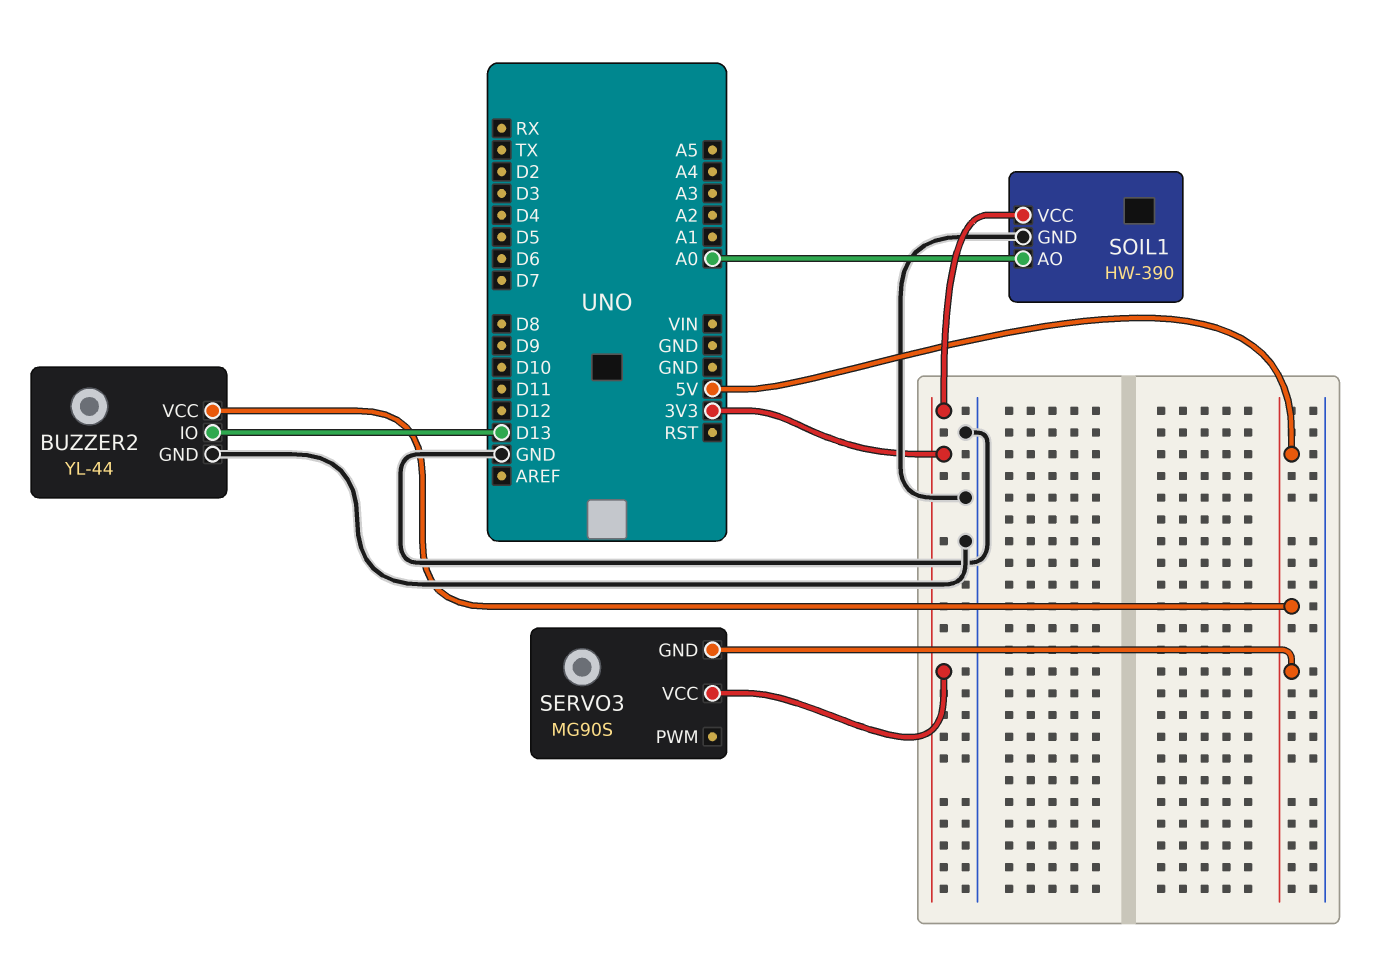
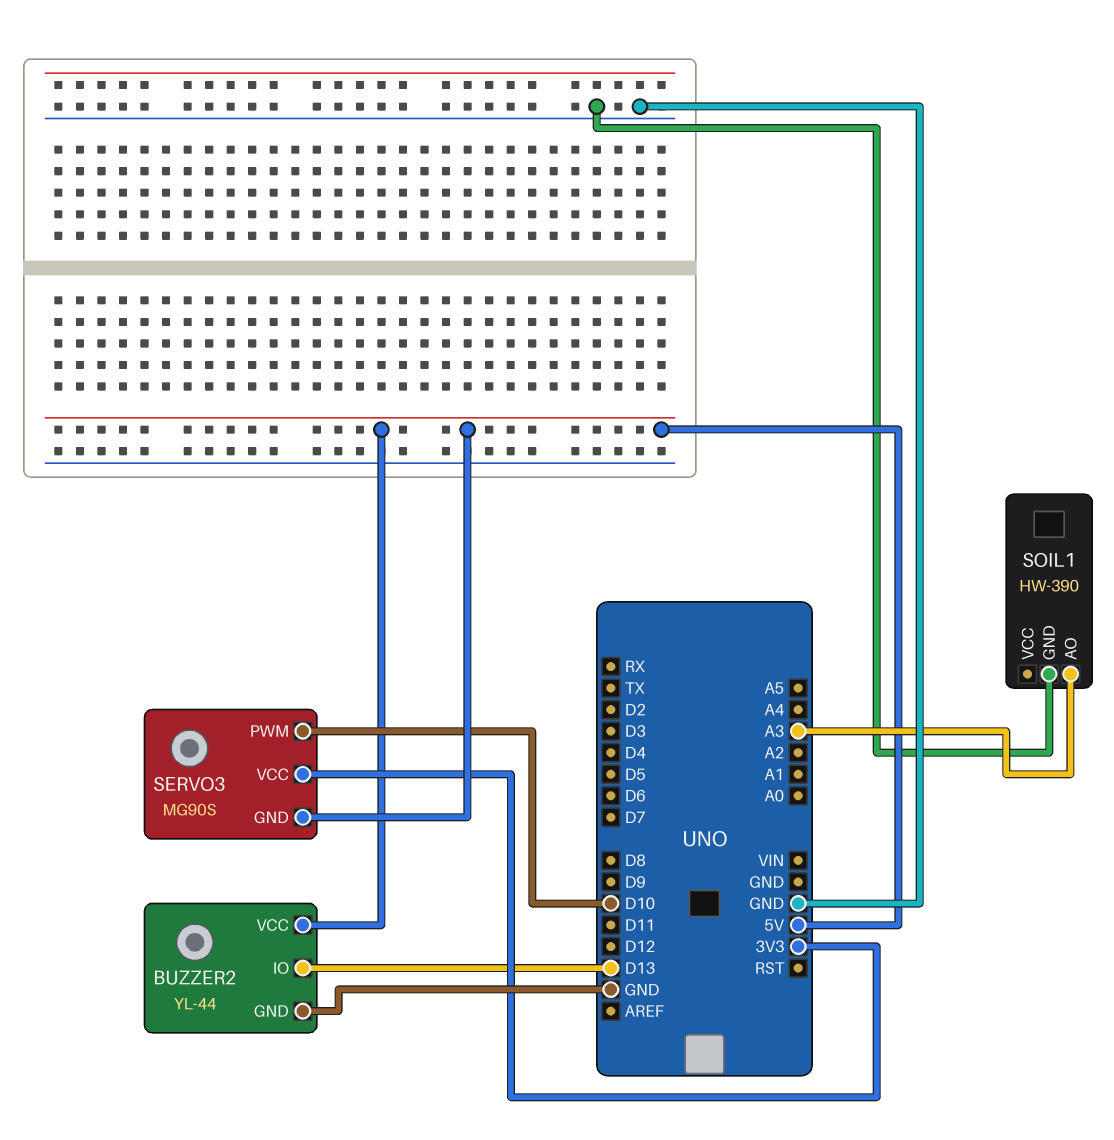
SERVO3 pin PWM: none -> D10
SOIL1 pin AO: A0 -> A3
SOIL1 pin VCC: 3V3 -> none

